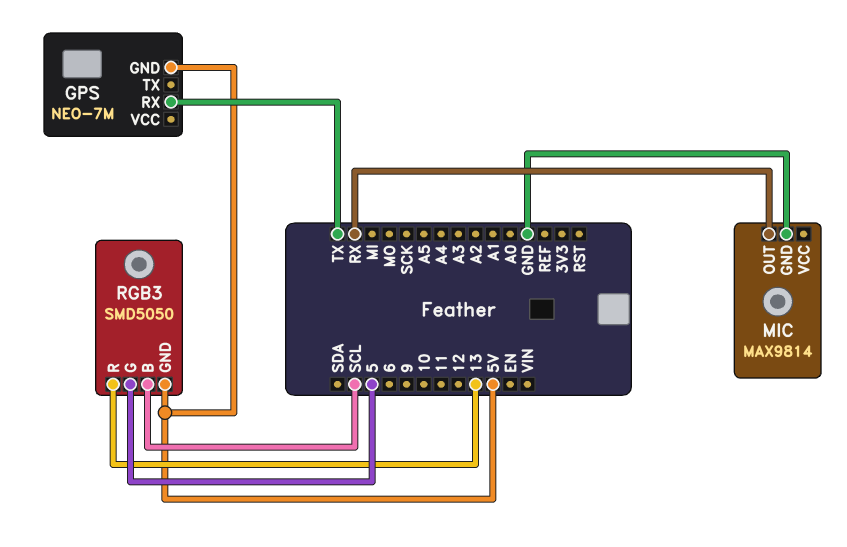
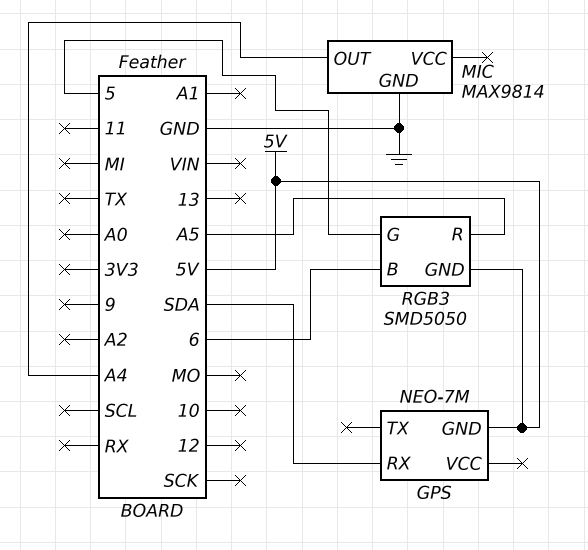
GPS pin RX: TX -> SDA
MIC pin OUT: RX -> A4
RGB3 pin B: SCL -> 6
RGB3 pin R: 13 -> A5

